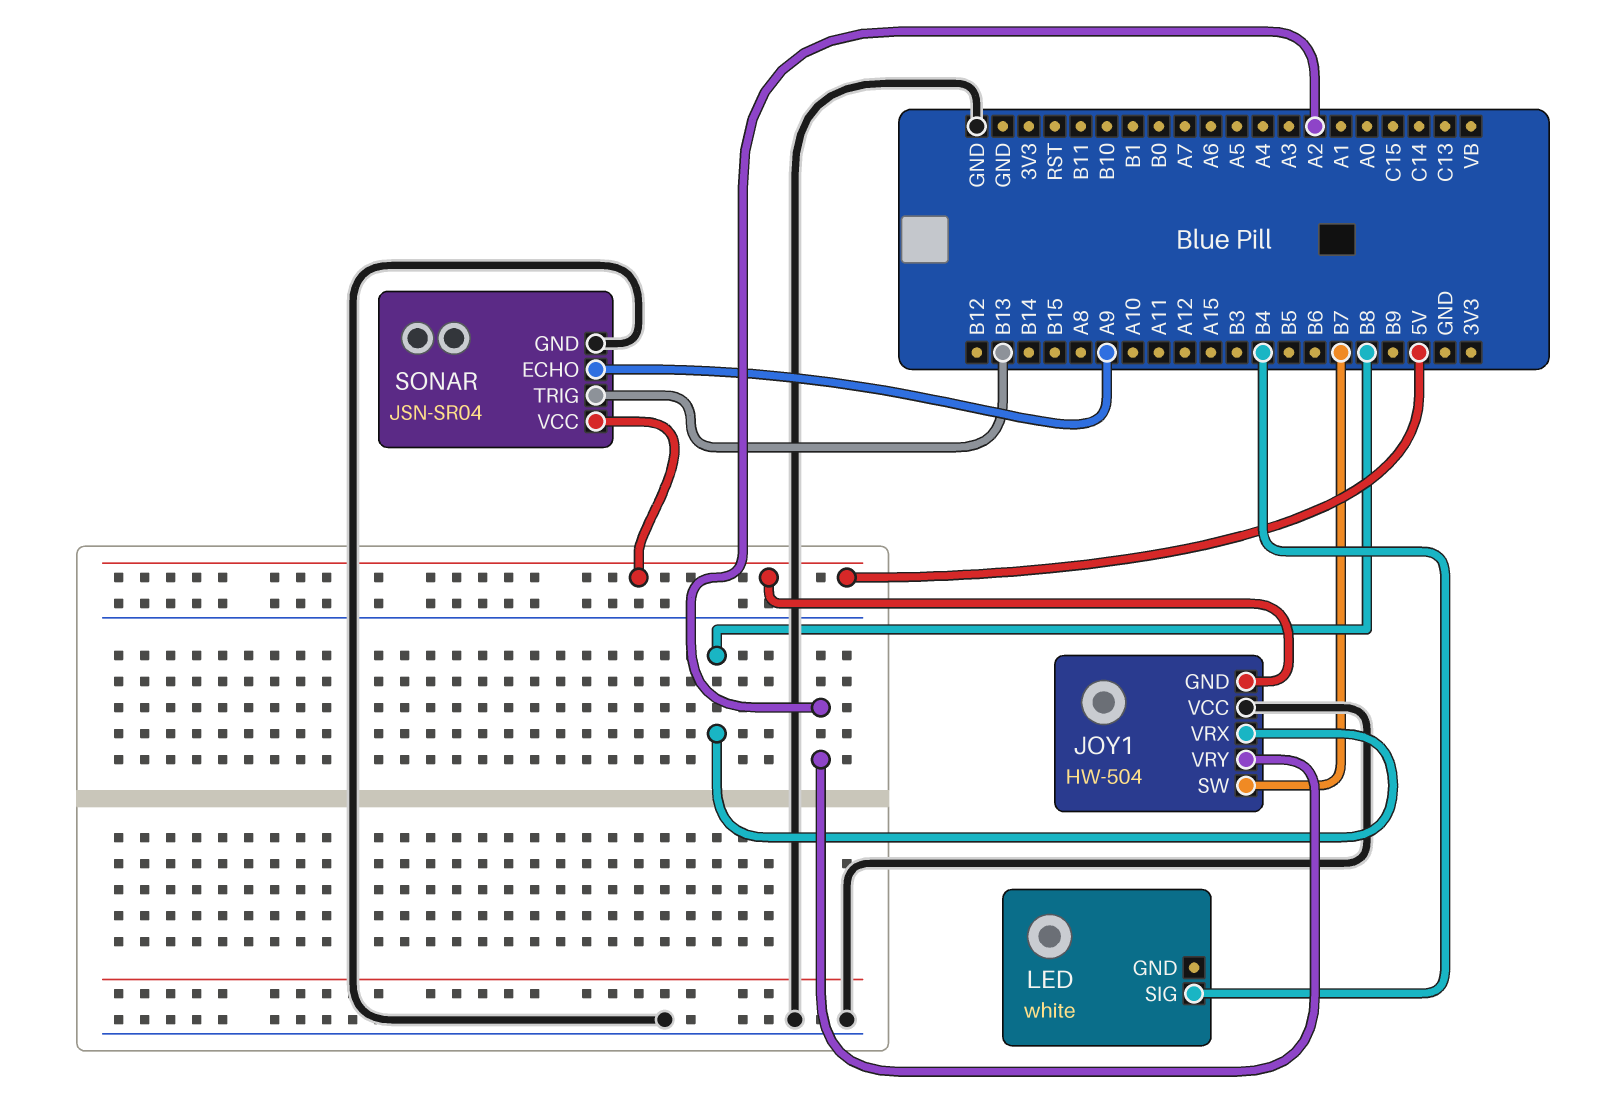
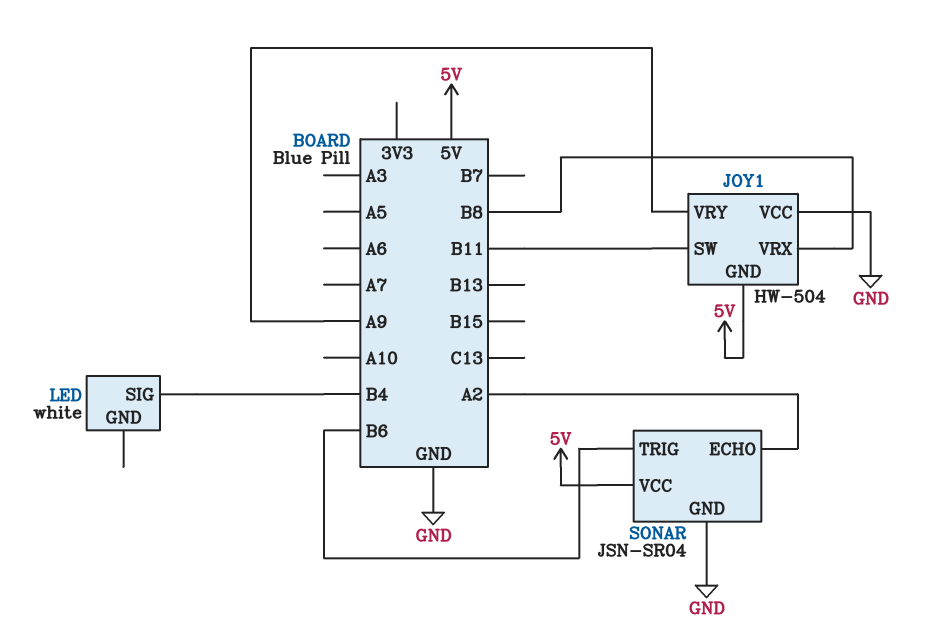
JOY1 pin SW: B7 -> B11
JOY1 pin VRY: A2 -> A9
SONAR pin ECHO: A9 -> A2
SONAR pin TRIG: B13 -> B6

